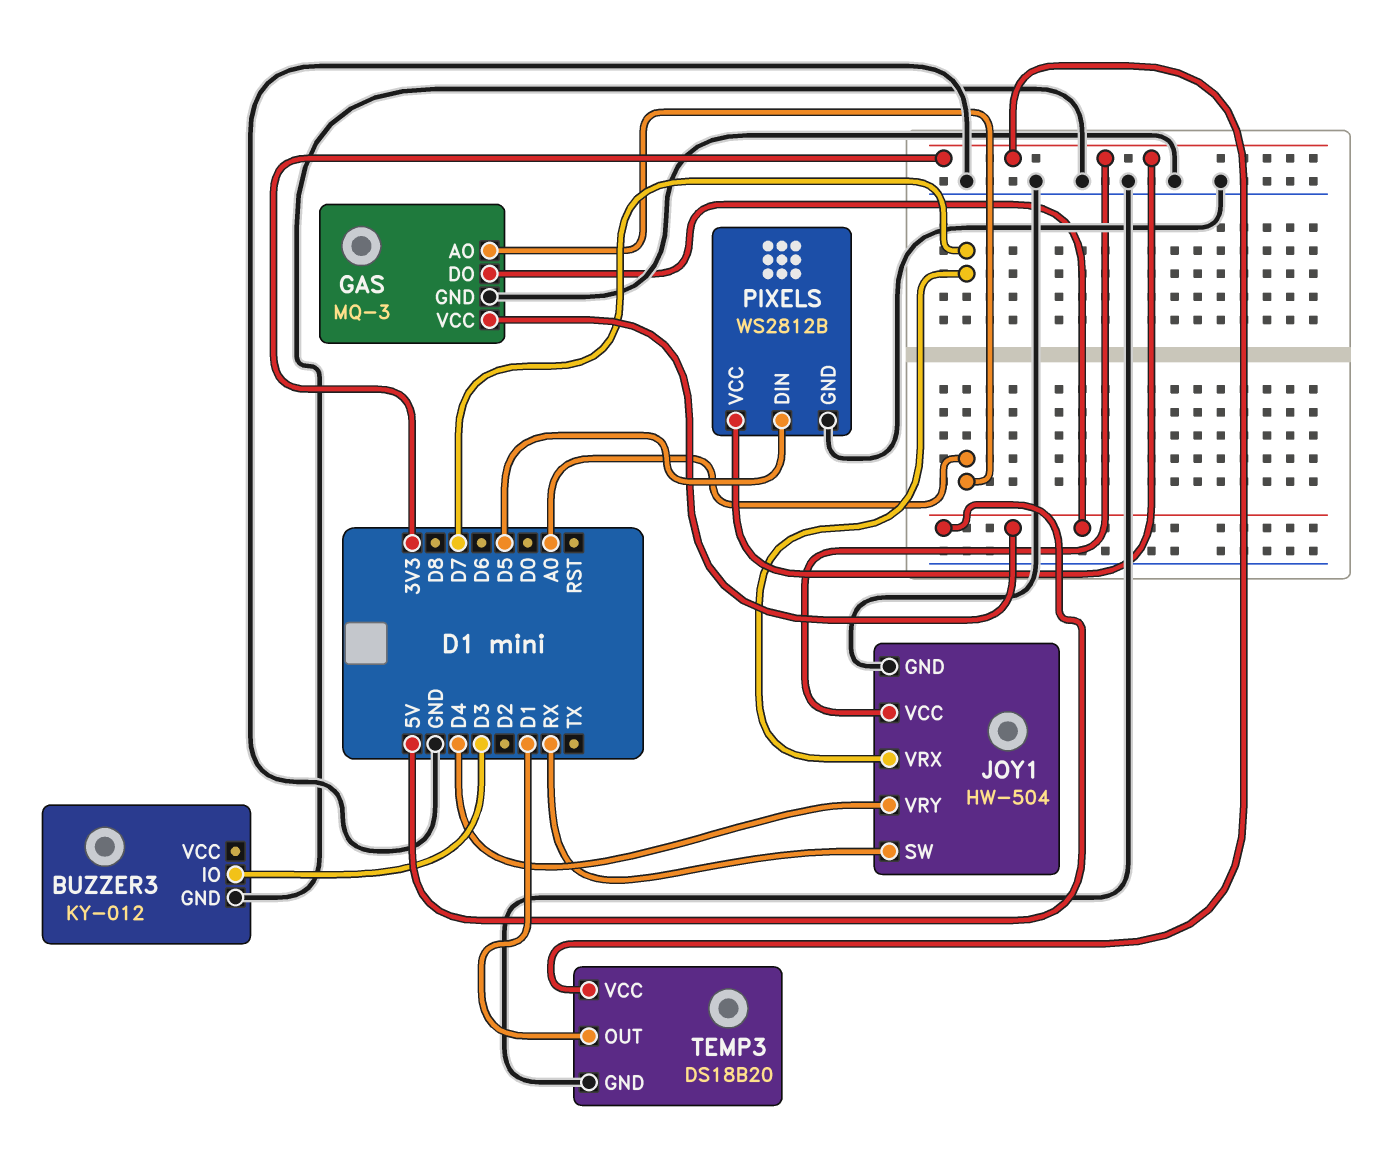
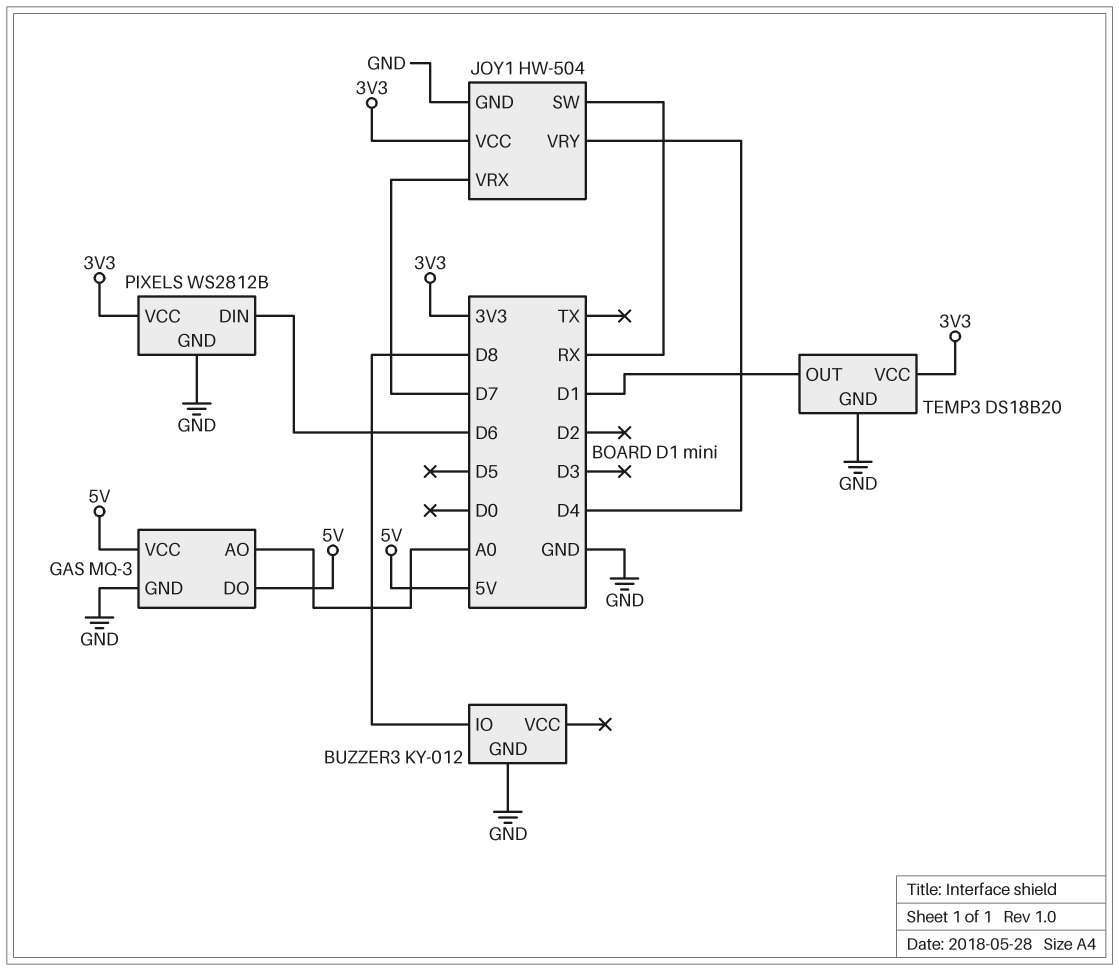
BUZZER3 pin IO: D3 -> D8
PIXELS pin DIN: D5 -> D6

